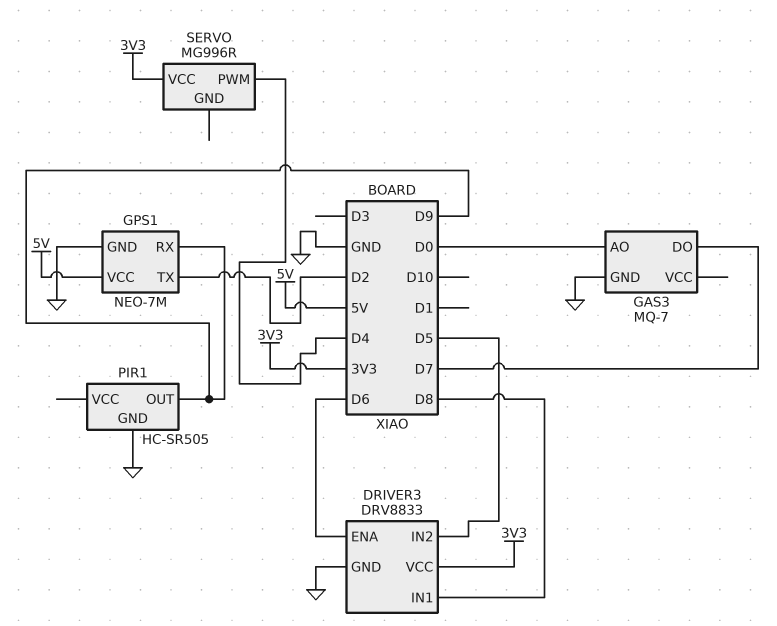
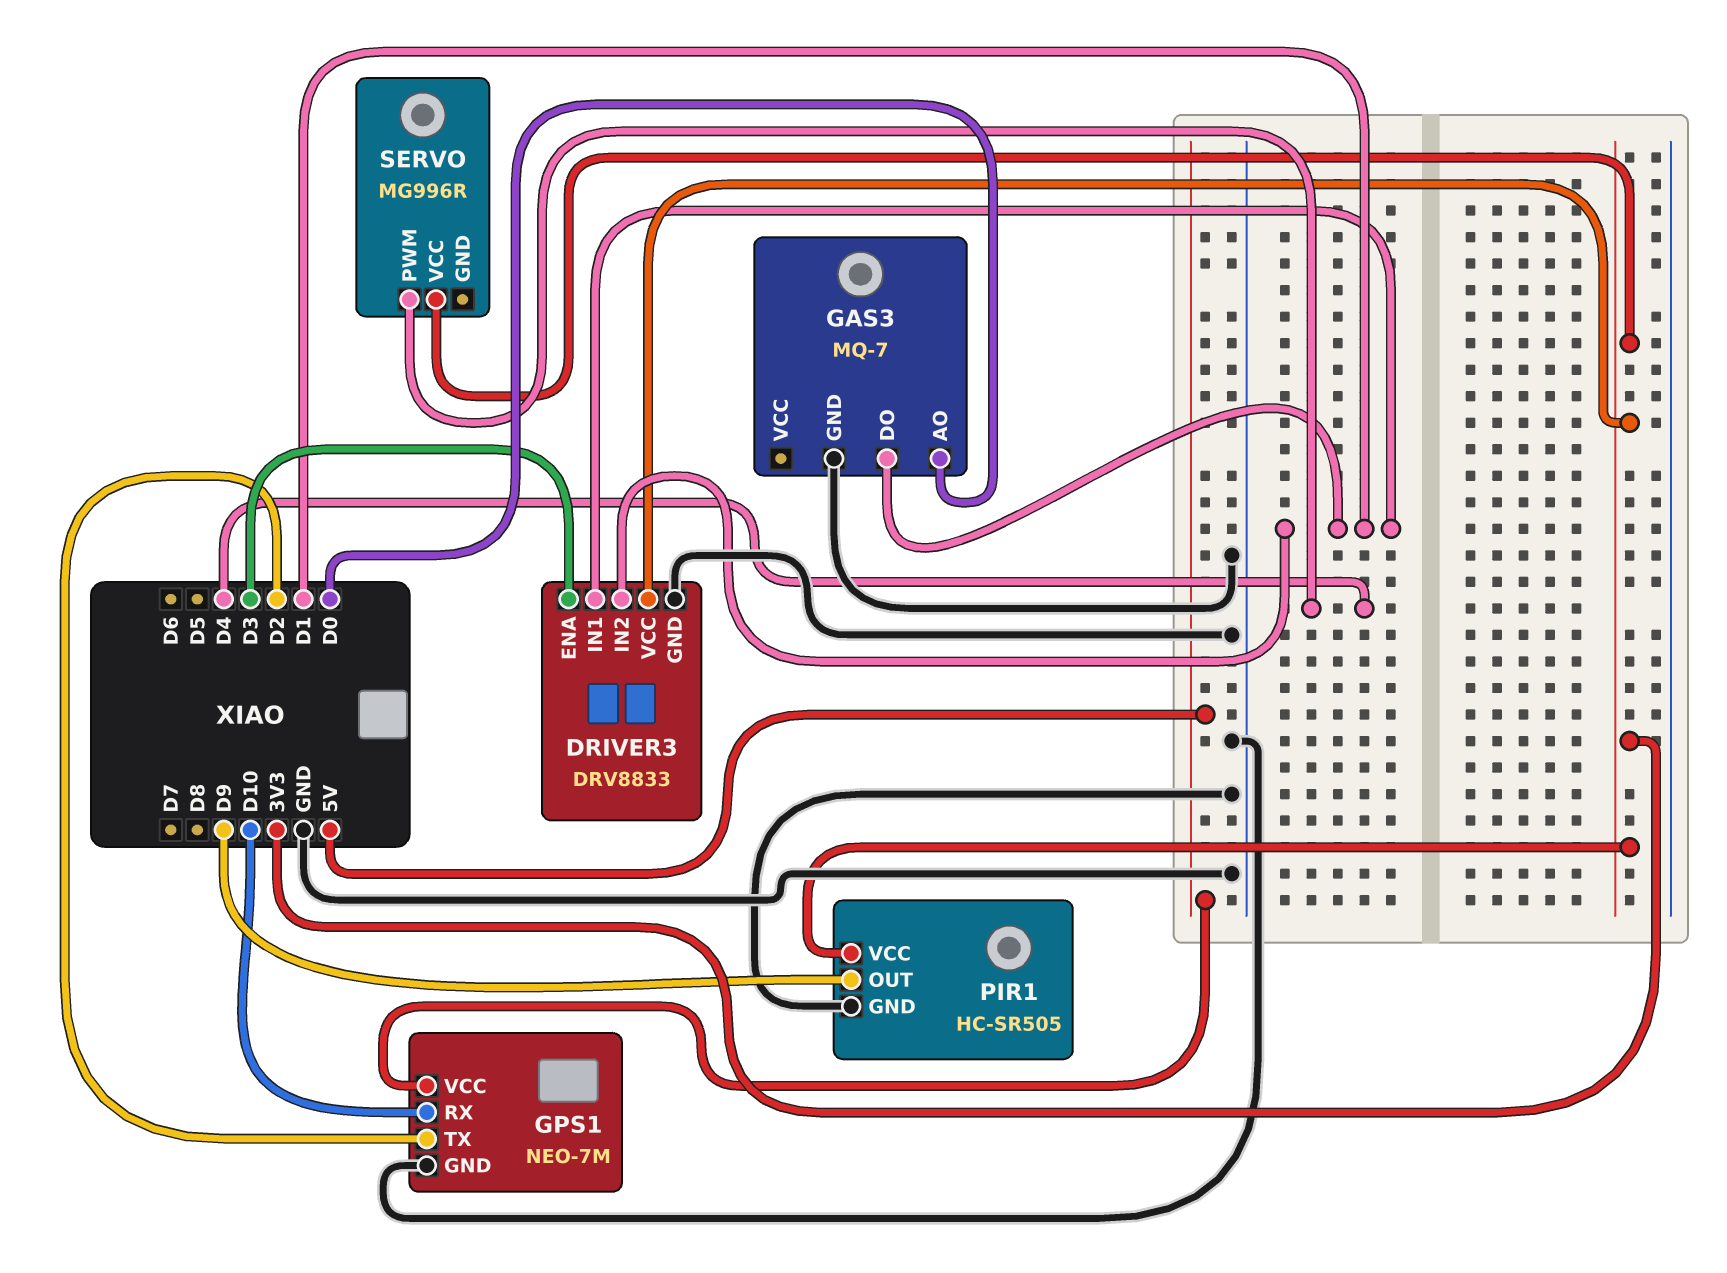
DRIVER3 pin ENA: D6 -> D3
DRIVER3 pin IN1: D8 -> D1
DRIVER3 pin IN2: D5 -> D1
GAS3 pin DO: D7 -> D1
GPS1 pin RX: D9 -> D10
PIR1 pin VCC: none -> 3V3

